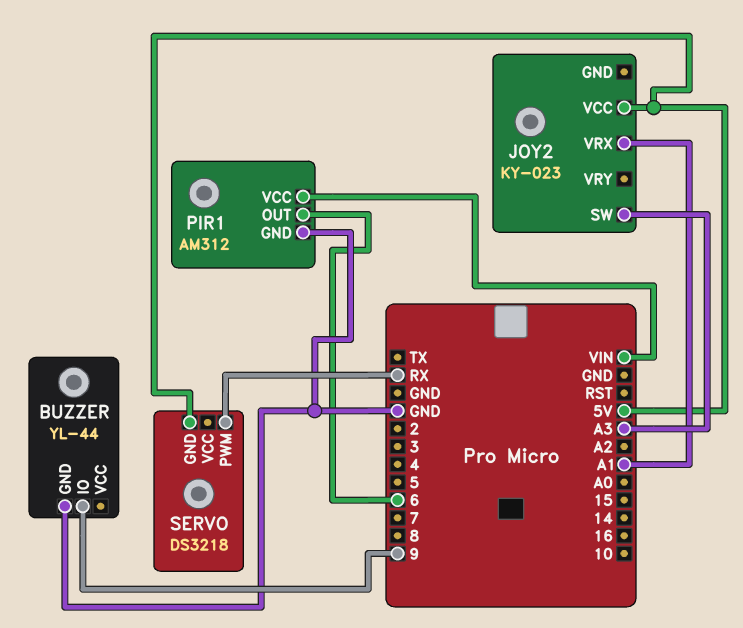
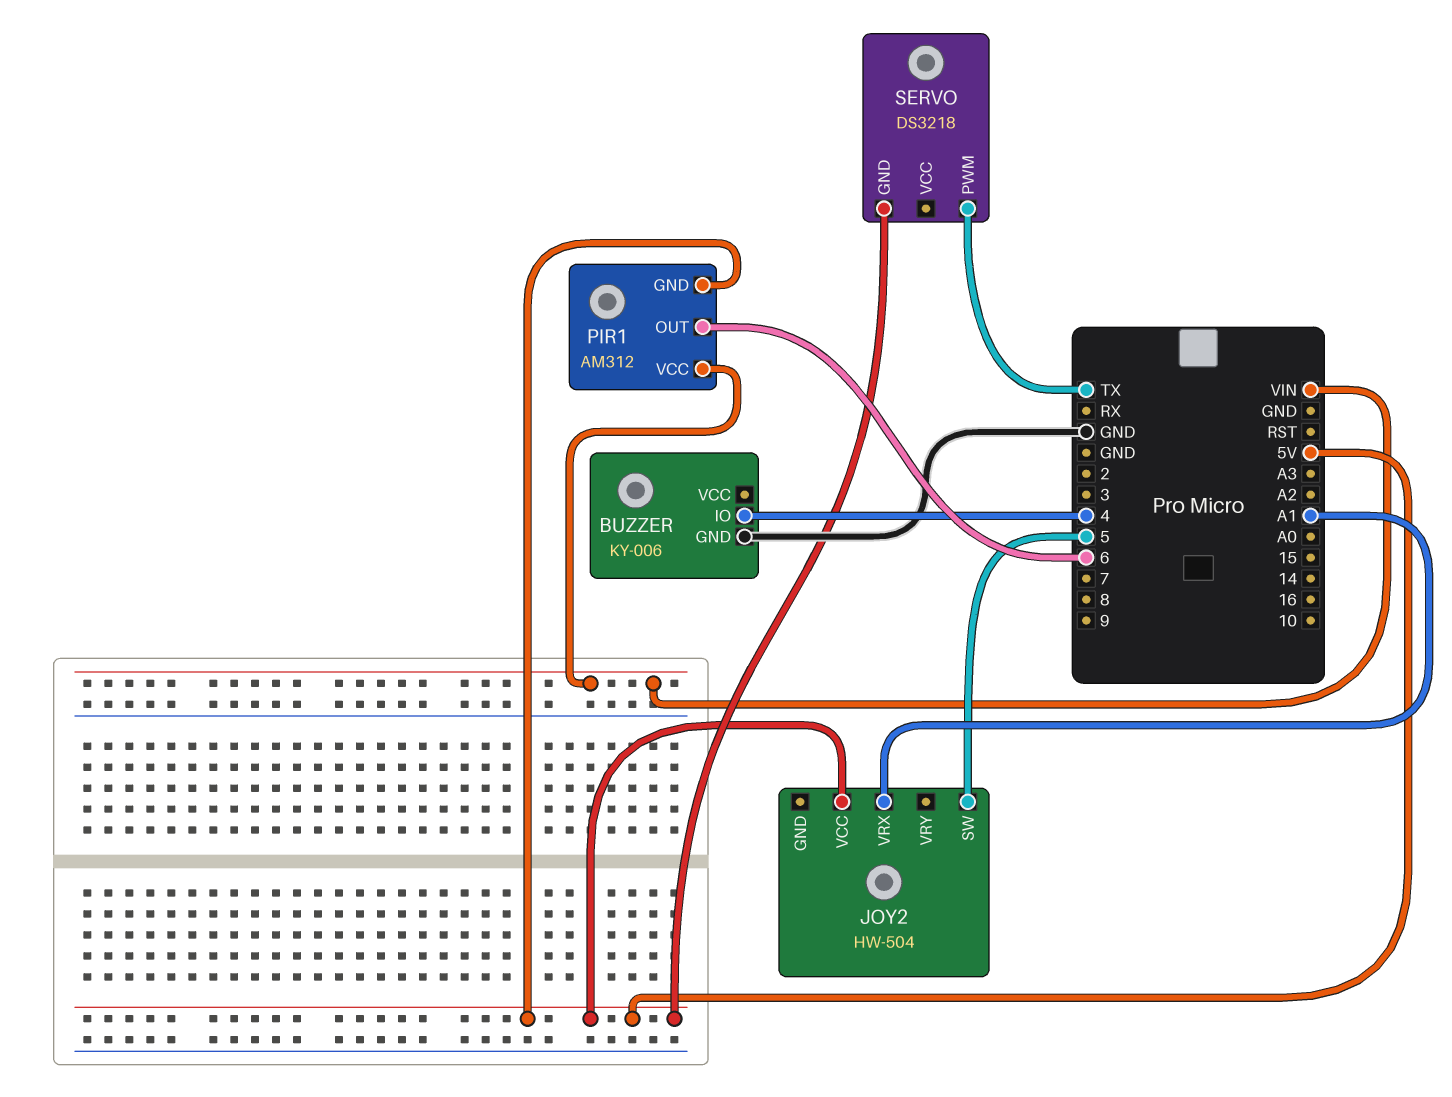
BUZZER: YL-44 -> KY-006
BUZZER pin IO: 9 -> 4
JOY2: KY-023 -> HW-504
JOY2 pin SW: A3 -> 5
PIR1 pin GND: GND -> 5V
SERVO pin PWM: RX -> TX

